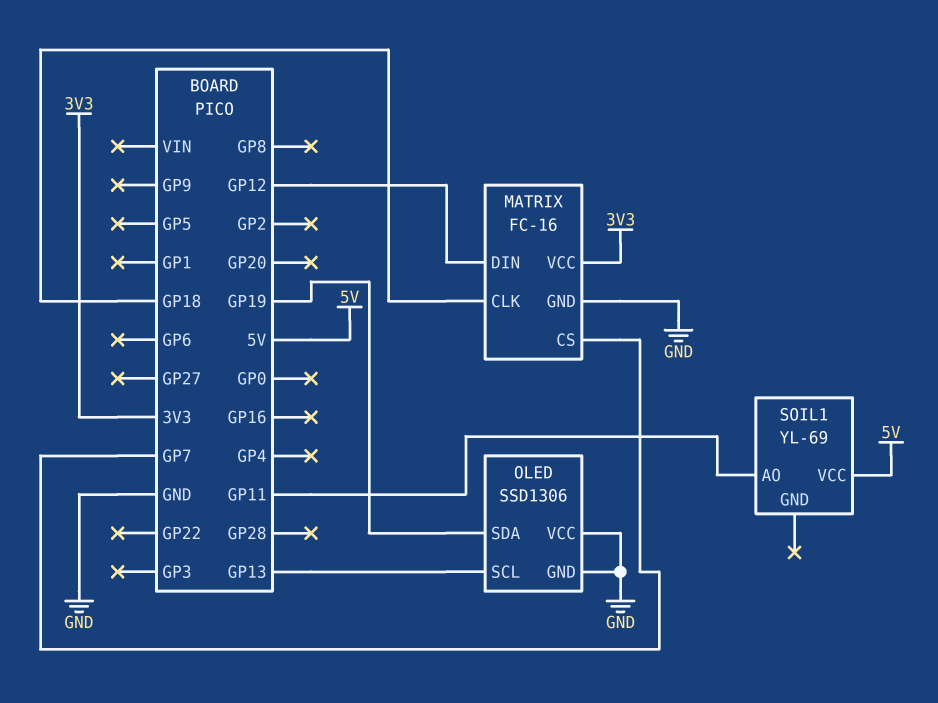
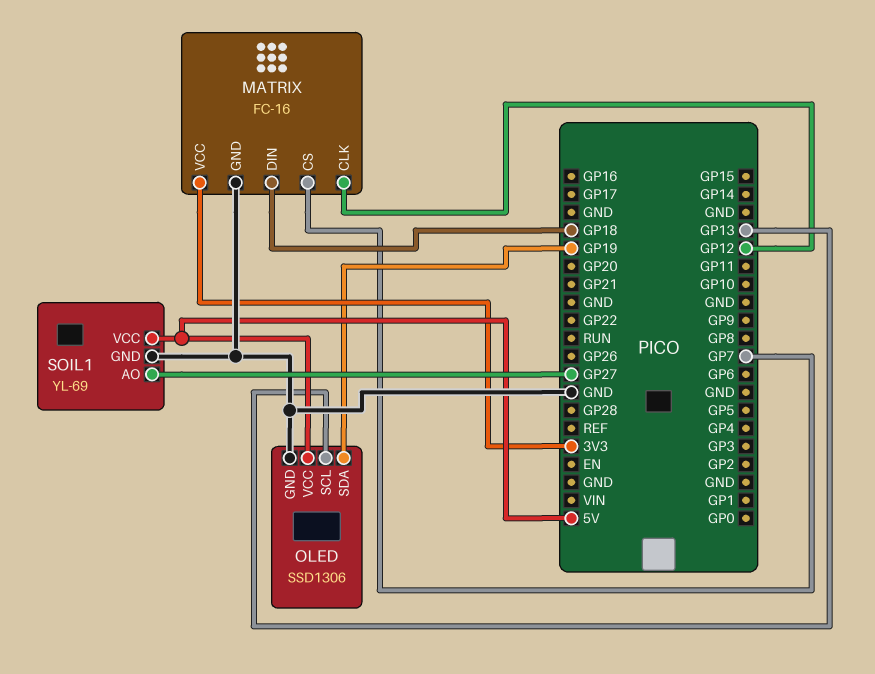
MATRIX pin CLK: GP18 -> GP12
MATRIX pin DIN: GP12 -> GP18
OLED pin VCC: GND -> 5V
SOIL1 pin AO: GP11 -> GP27
SOIL1 pin GND: none -> GND

